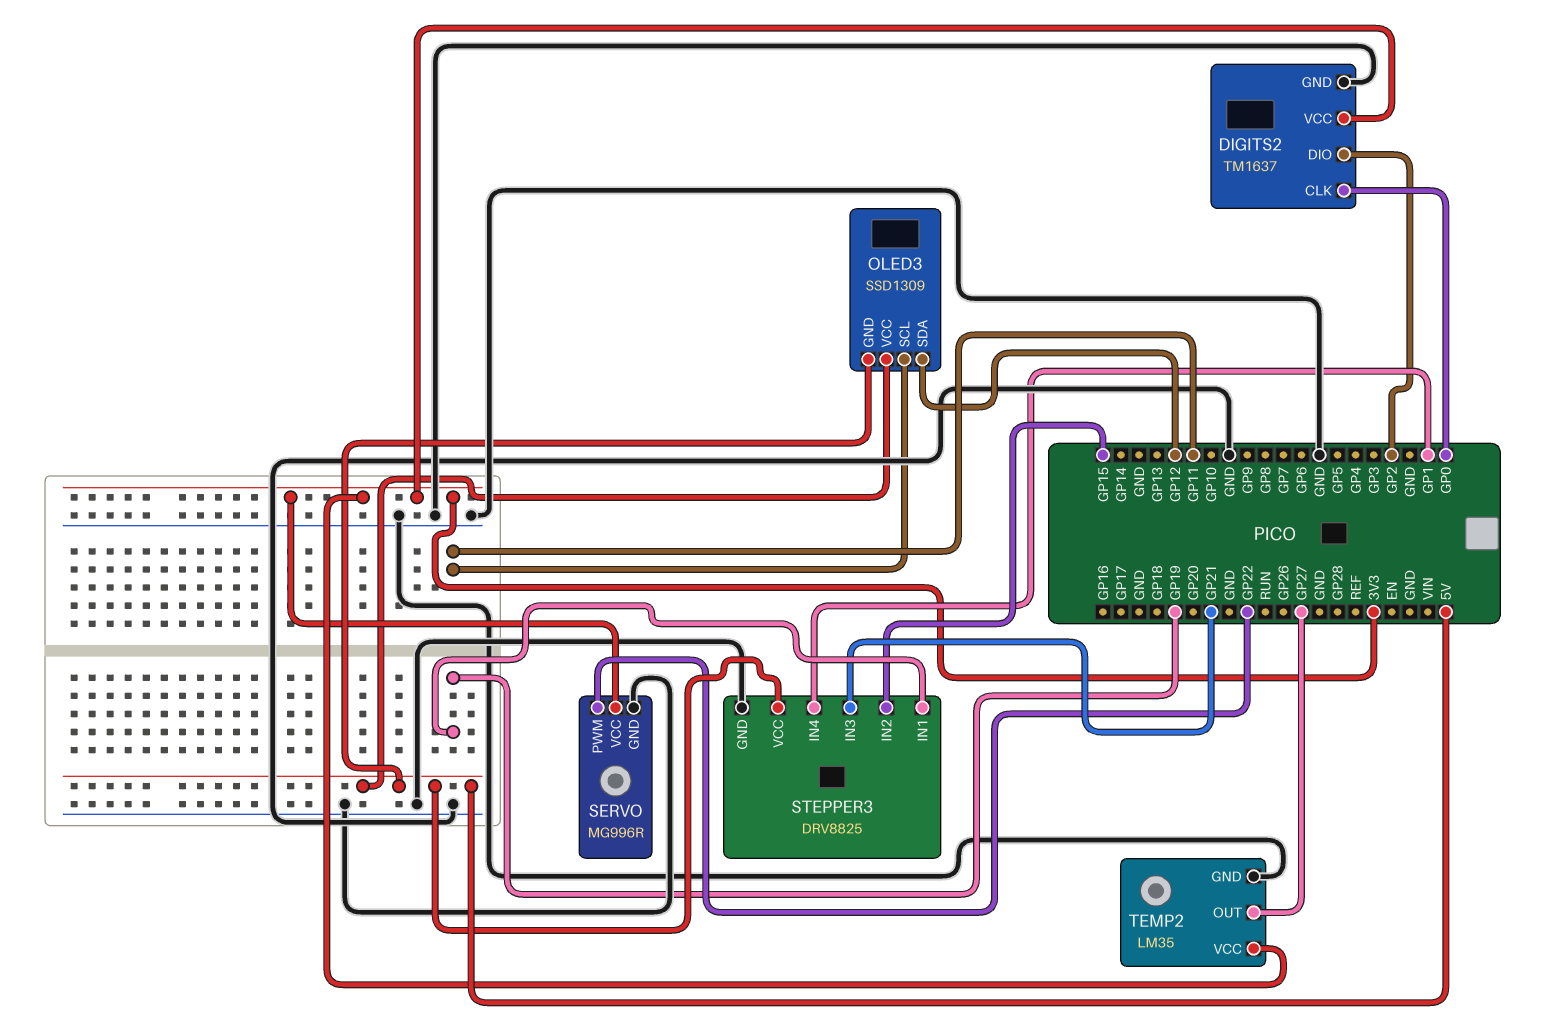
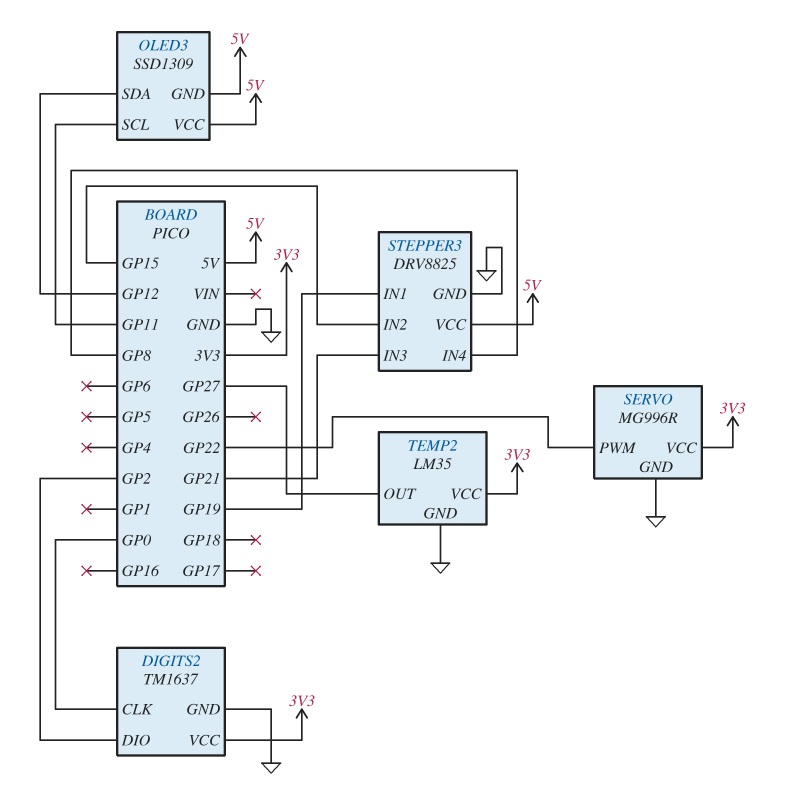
STEPPER3 pin IN4: GP1 -> GP8

